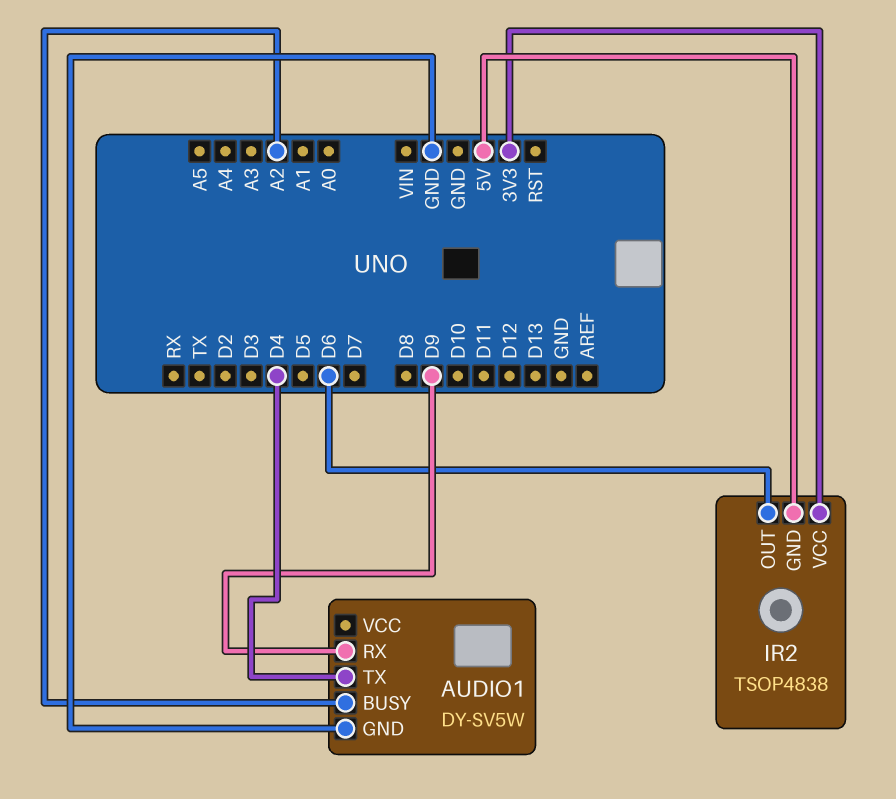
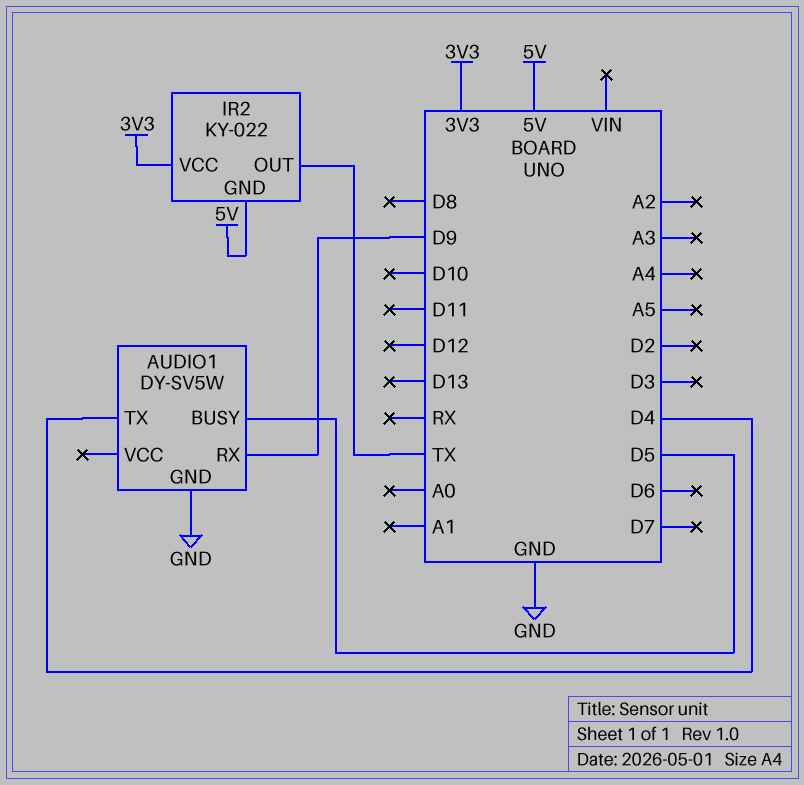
AUDIO1 pin BUSY: A2 -> D5
IR2: TSOP4838 -> KY-022
IR2 pin OUT: D6 -> TX

